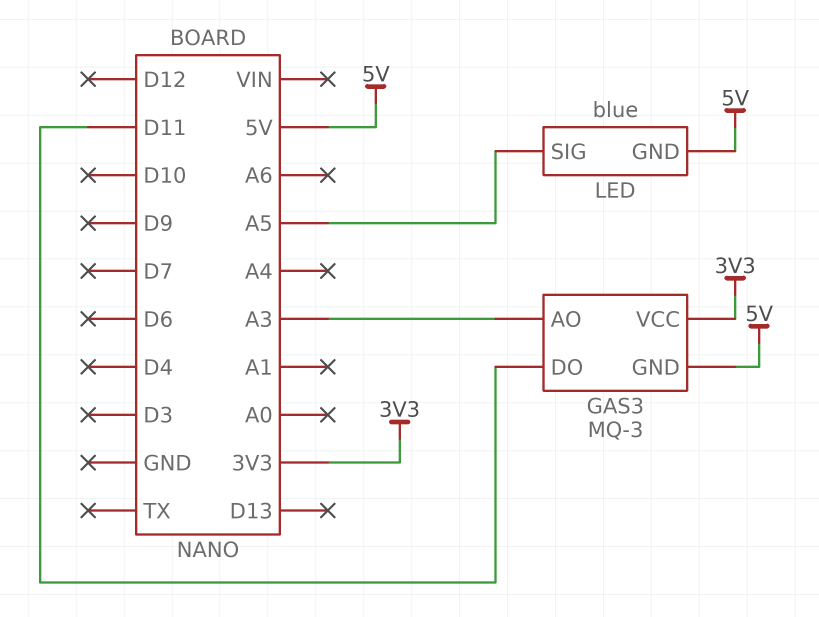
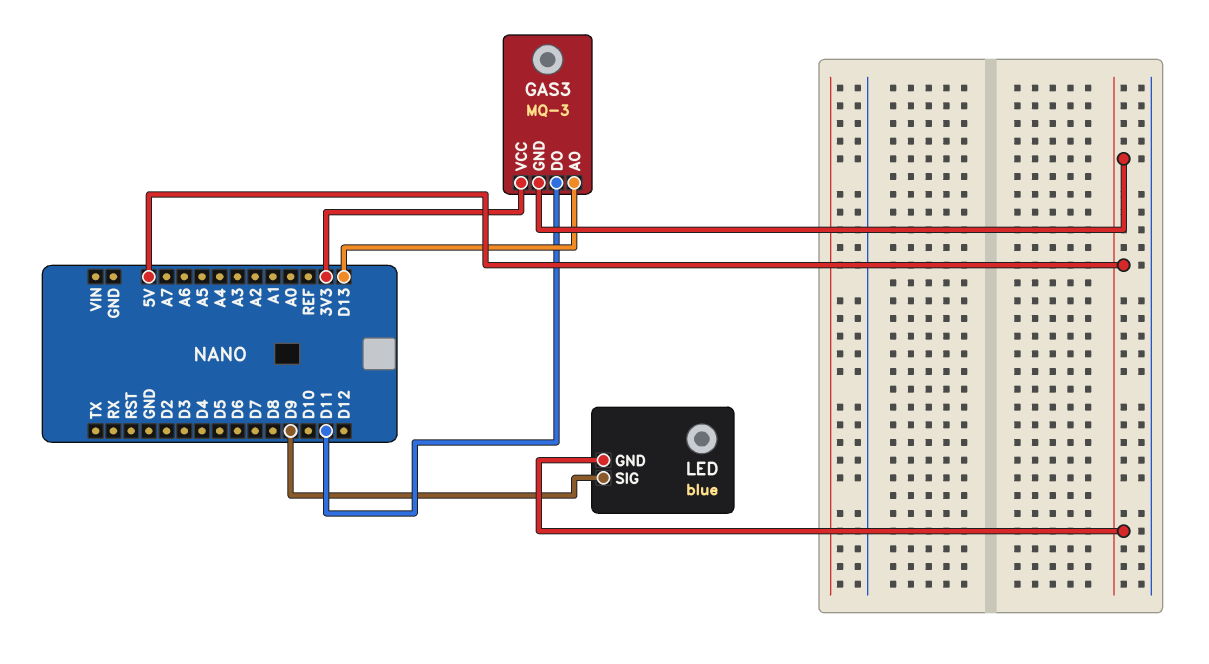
GAS3 pin AO: A3 -> D13
LED pin SIG: A5 -> D9

